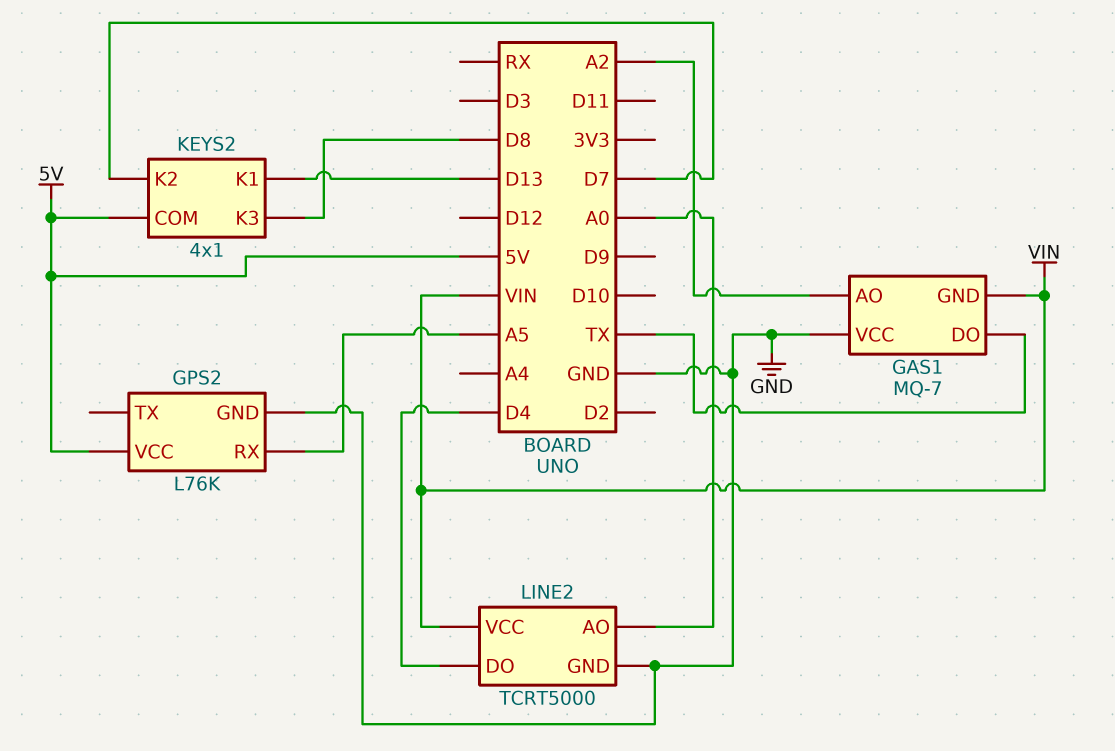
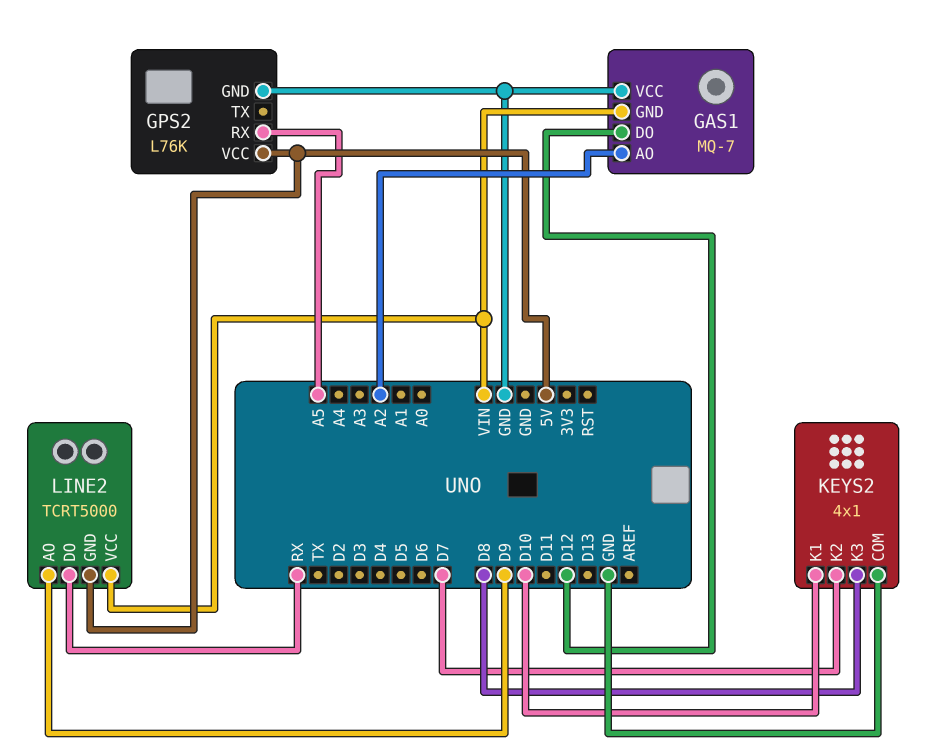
GAS1 pin DO: TX -> D12
KEYS2 pin COM: 5V -> GND
KEYS2 pin K1: D13 -> D10
LINE2 pin AO: A0 -> D9
LINE2 pin DO: D4 -> RX
LINE2 pin GND: GND -> 5V

